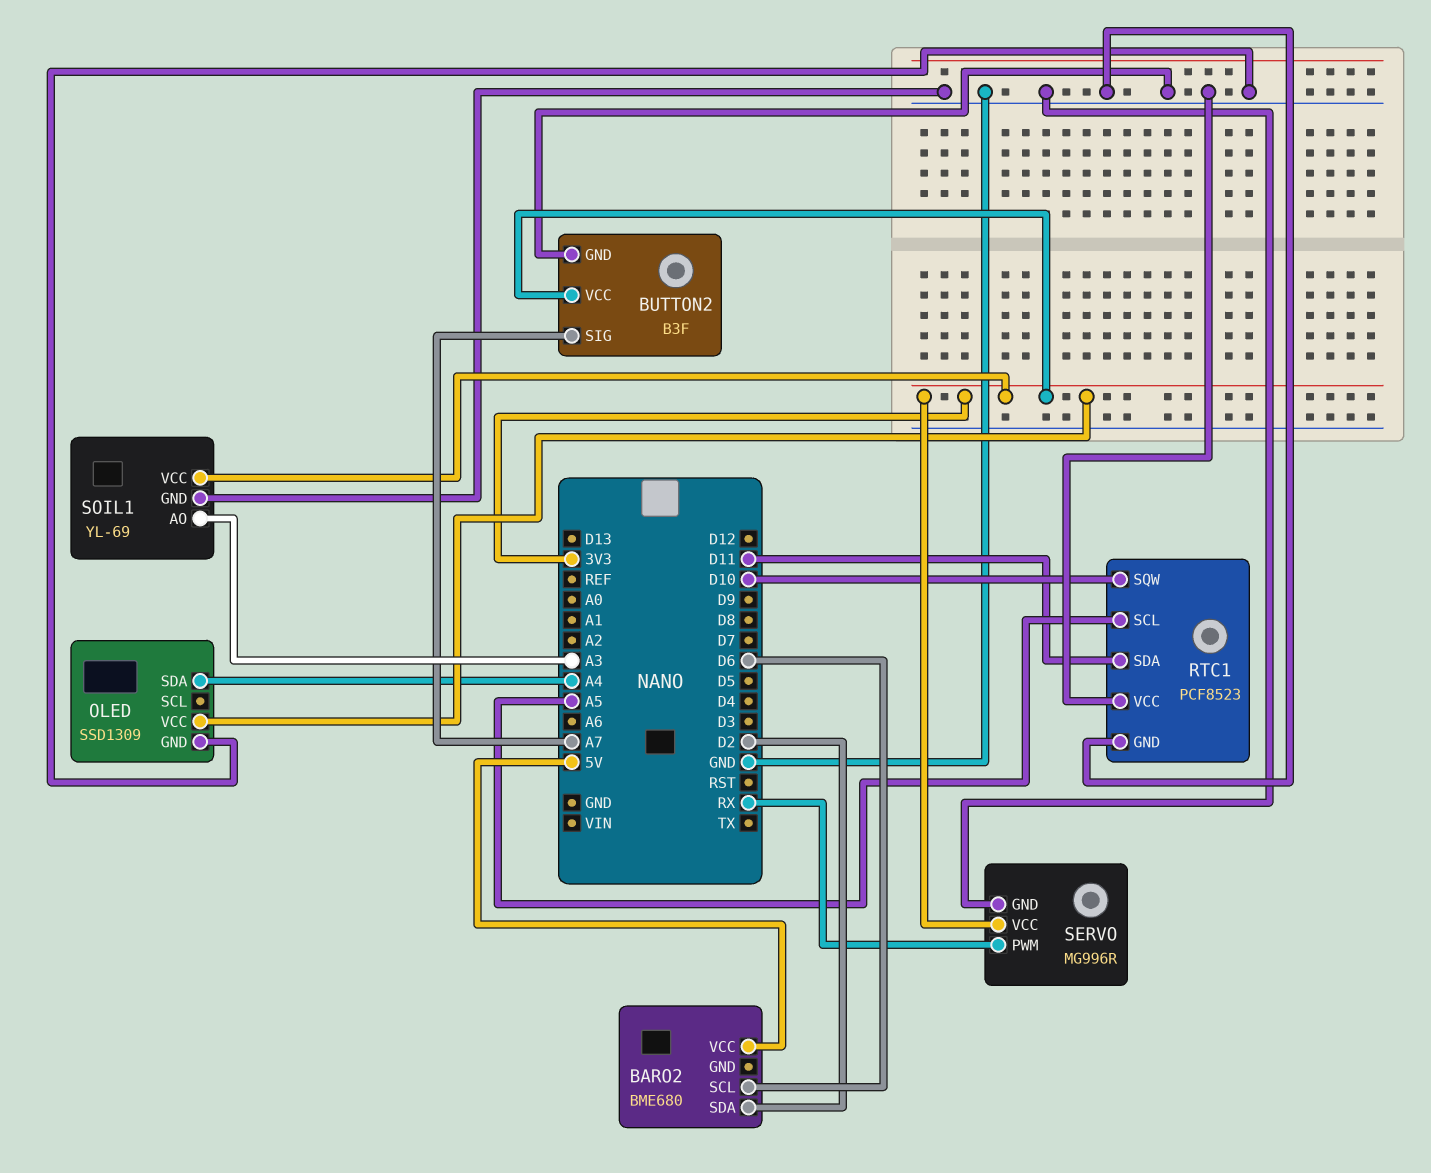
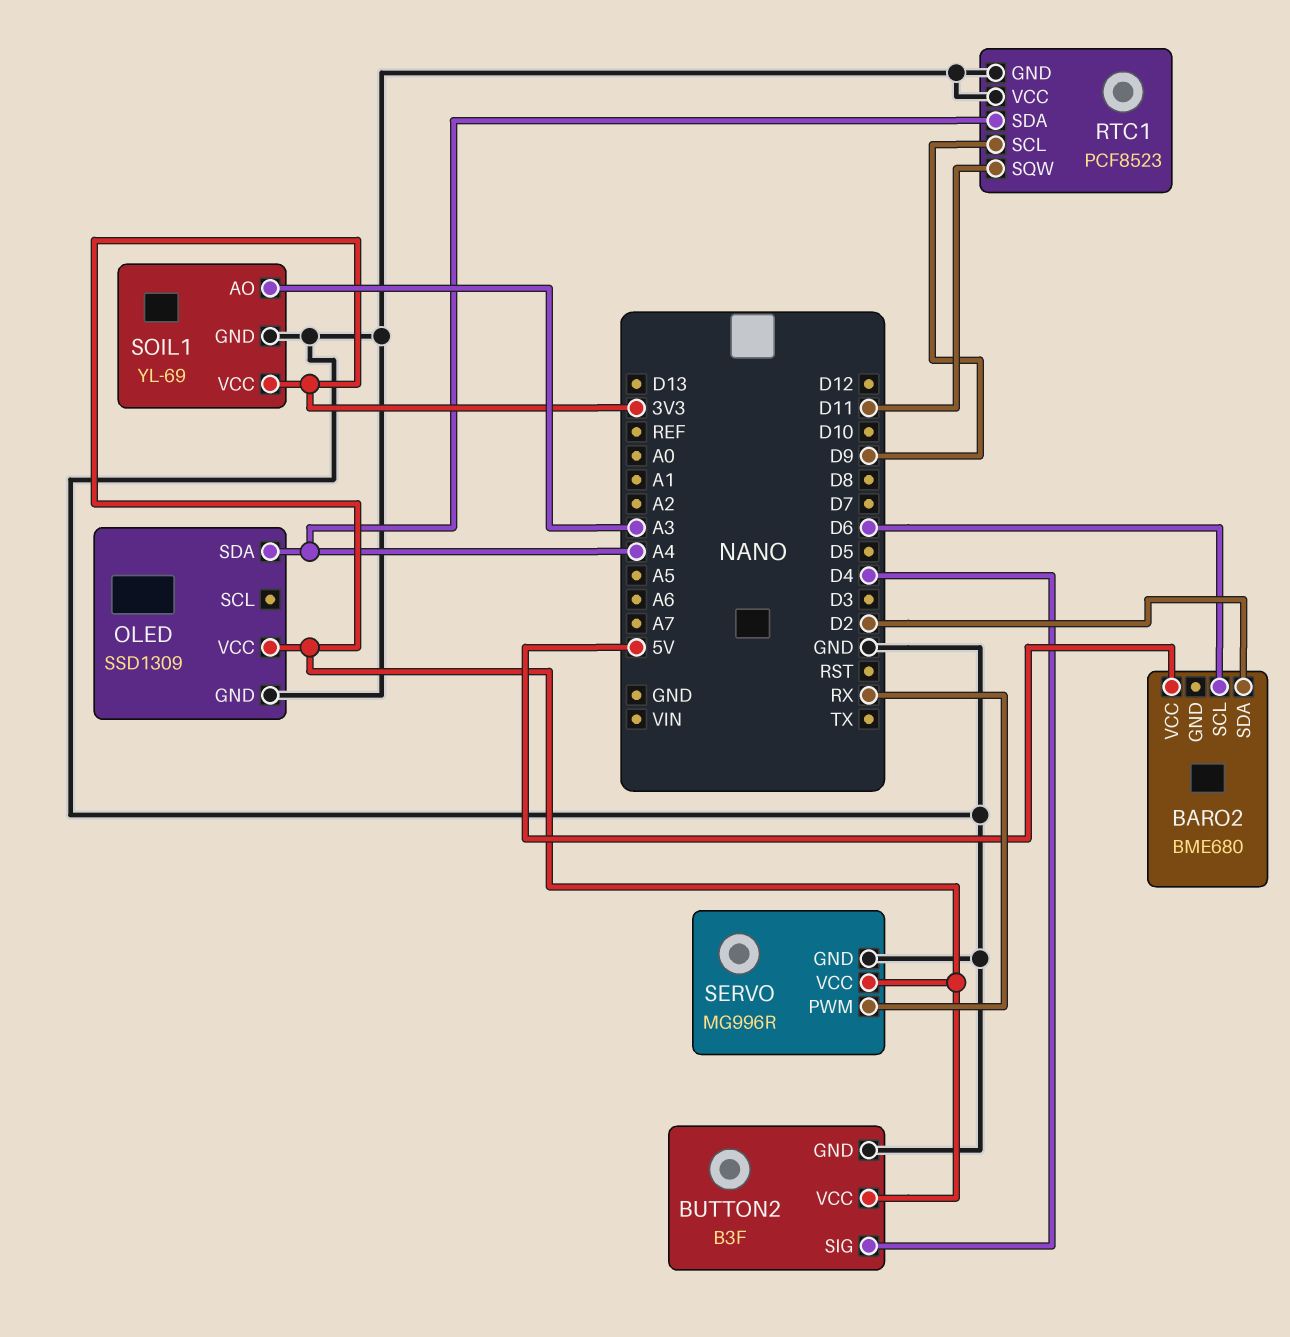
BUTTON2 pin SIG: A7 -> D4
RTC1 pin SCL: A5 -> D9
RTC1 pin SDA: D11 -> A4
RTC1 pin SQW: D10 -> D11

